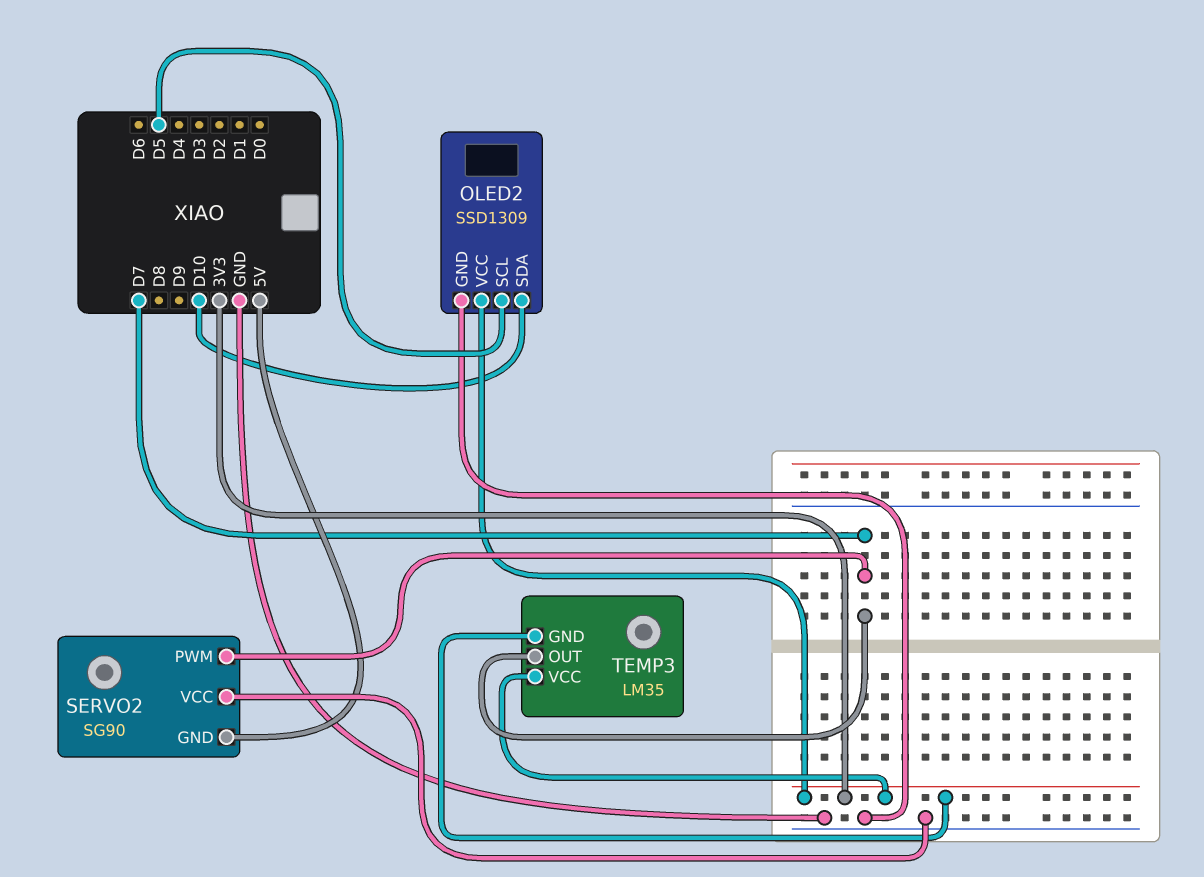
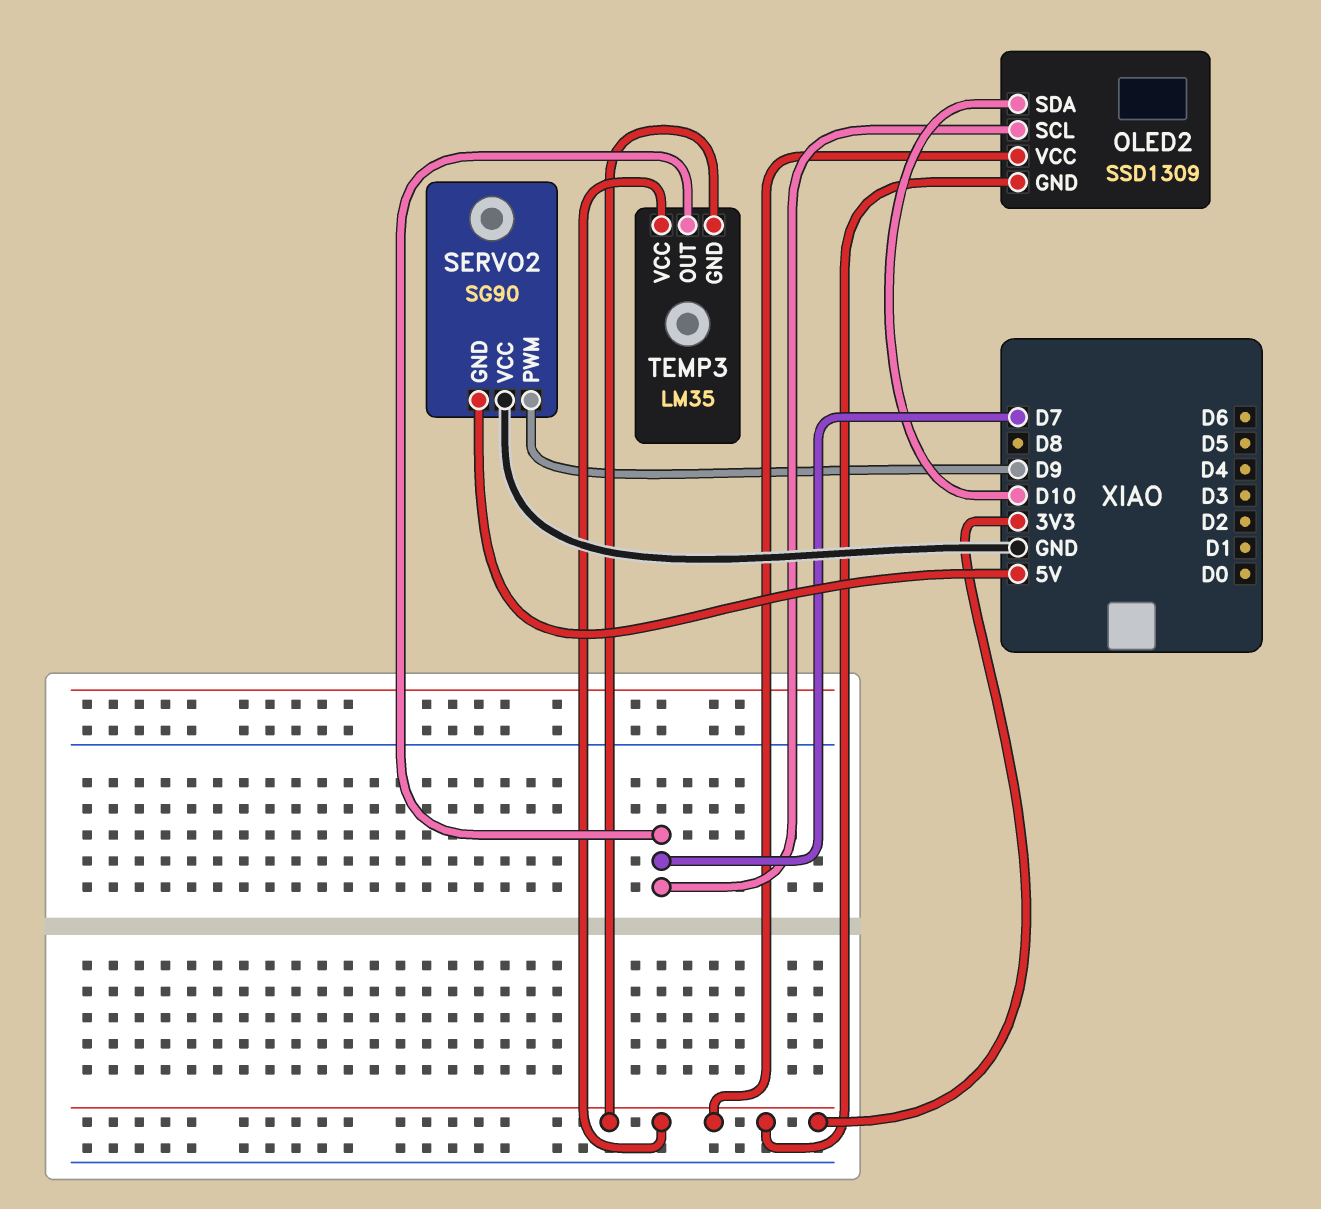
OLED2 pin GND: GND -> 3V3
OLED2 pin SCL: D5 -> D7
SERVO2 pin PWM: D7 -> D9

